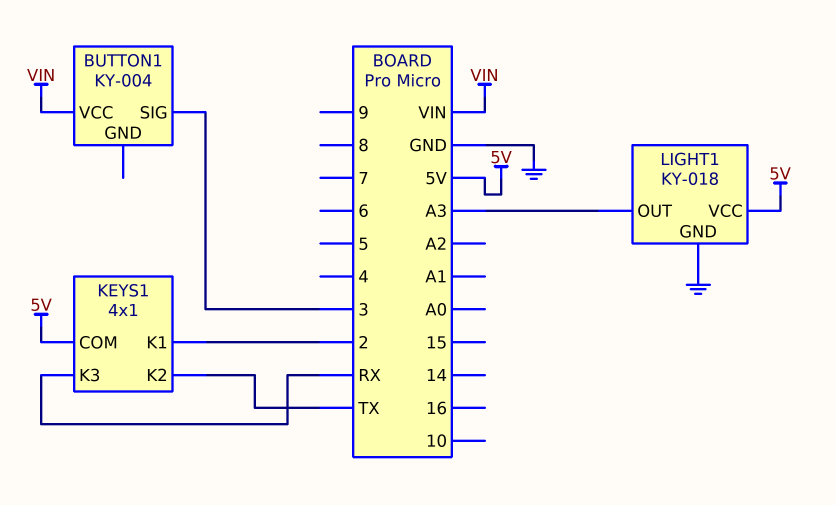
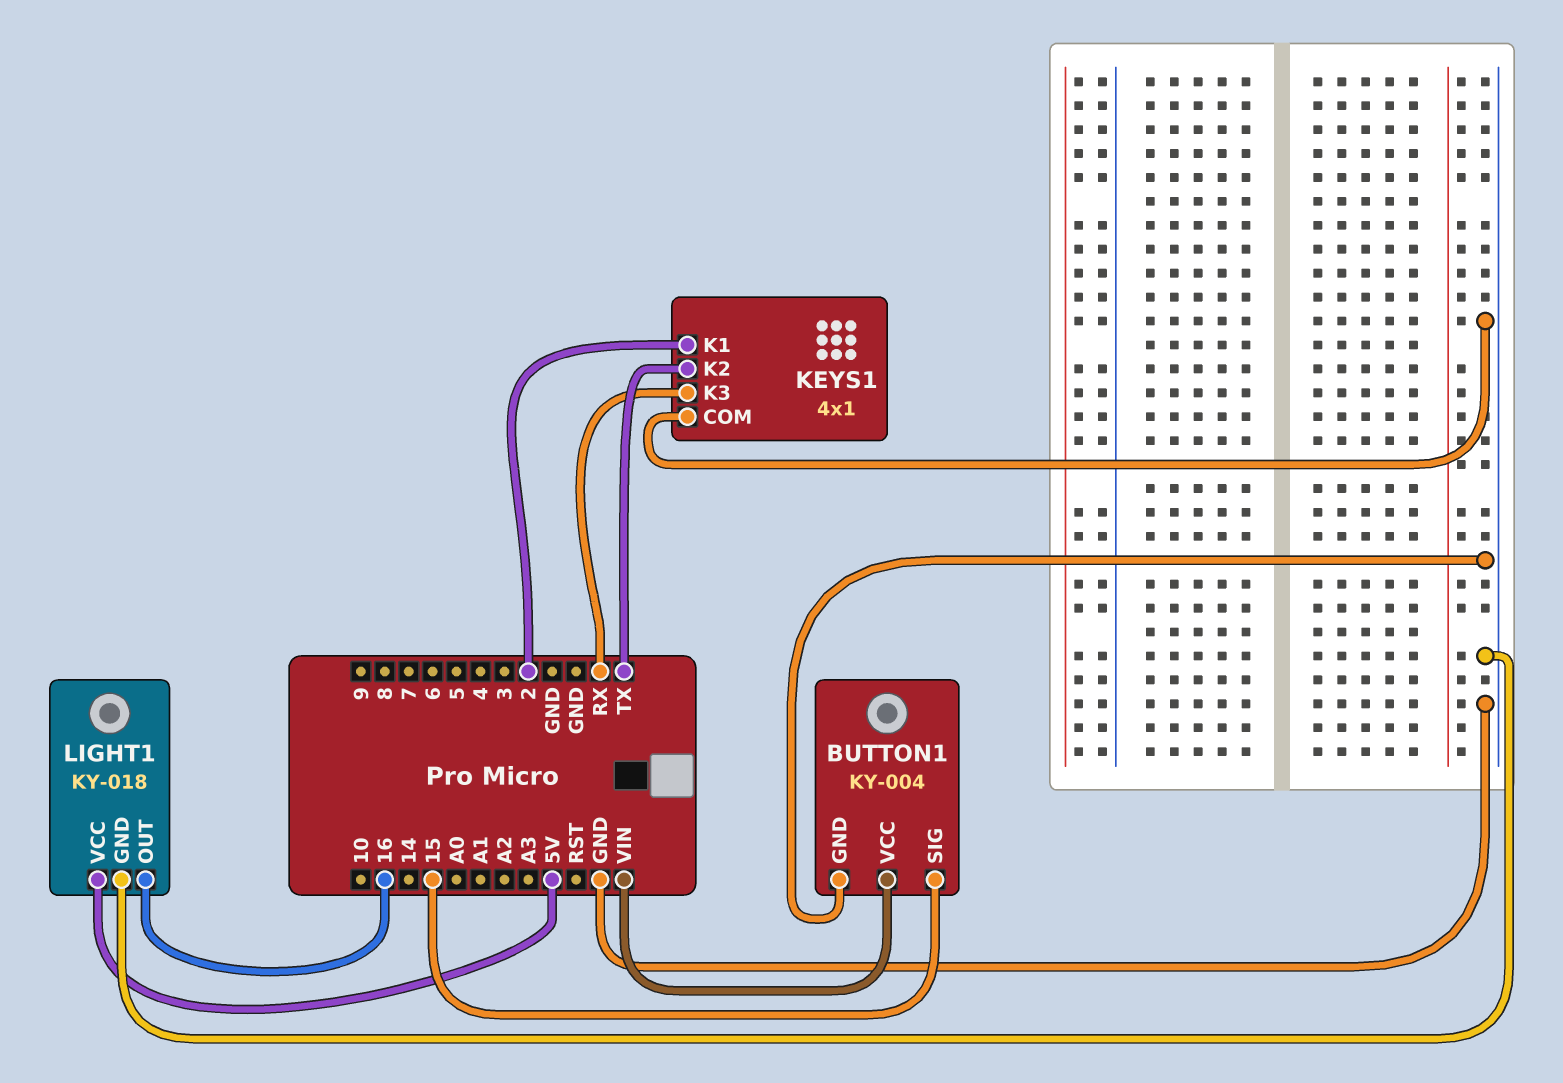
BUTTON1 pin GND: none -> GND
BUTTON1 pin SIG: 3 -> 15
KEYS1 pin COM: 5V -> GND
LIGHT1 pin OUT: A3 -> 16

